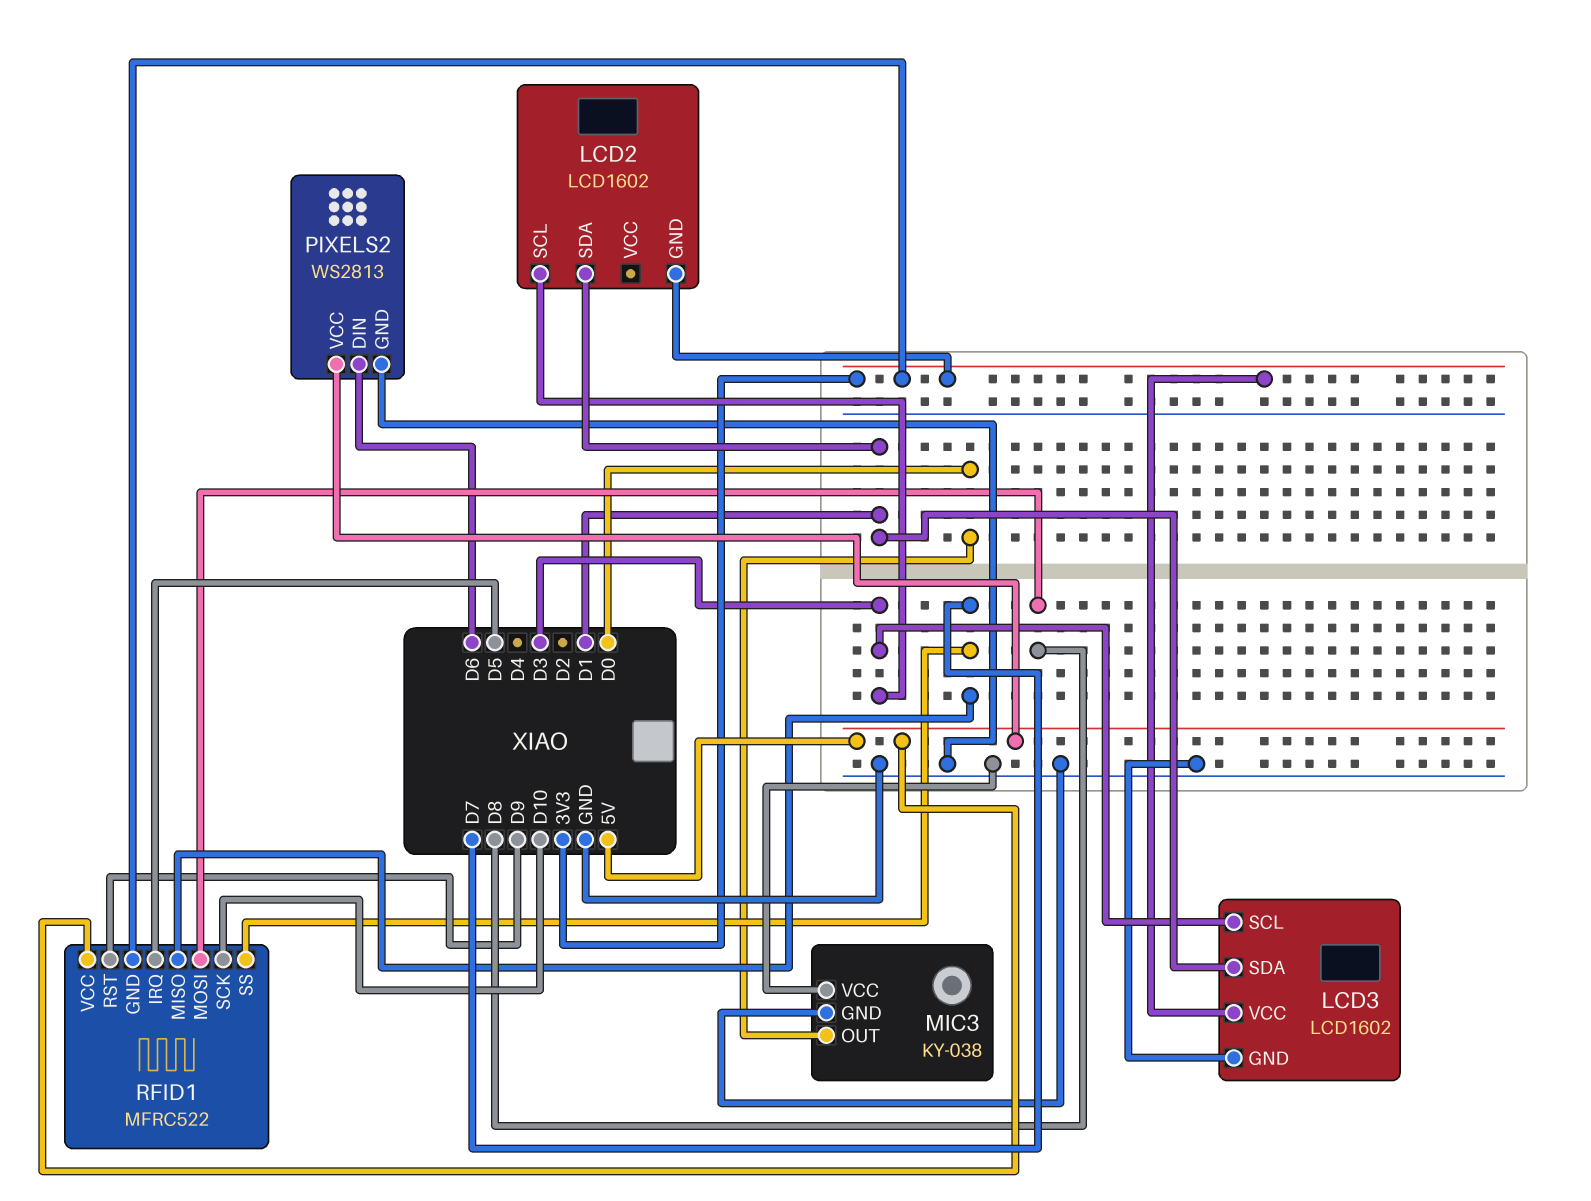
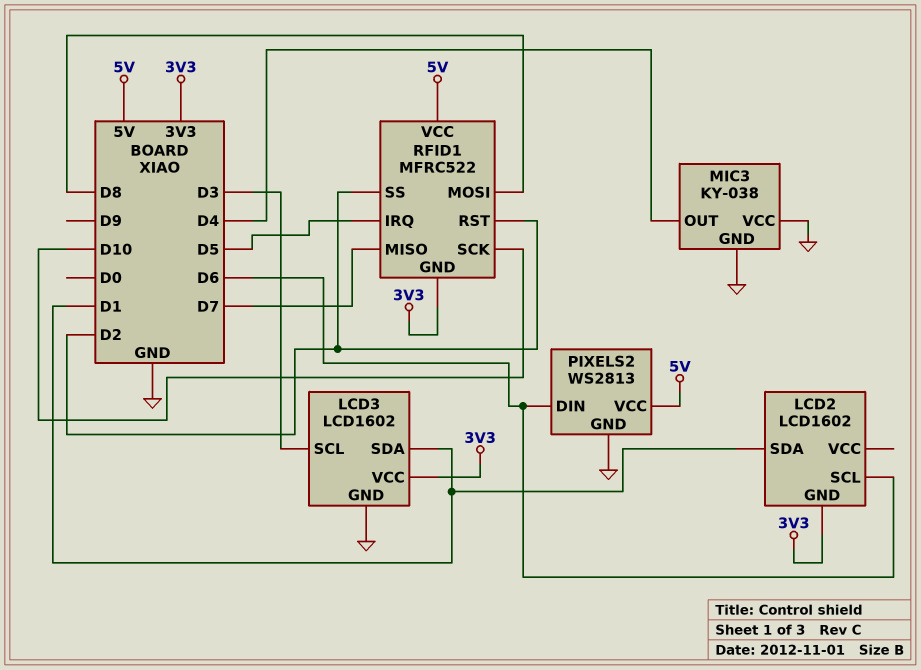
LCD2 pin SCL: D3 -> D6
MIC3 pin OUT: D0 -> D4
RFID1 pin RST: D9 -> D2
RFID1 pin SS: D7 -> D2

